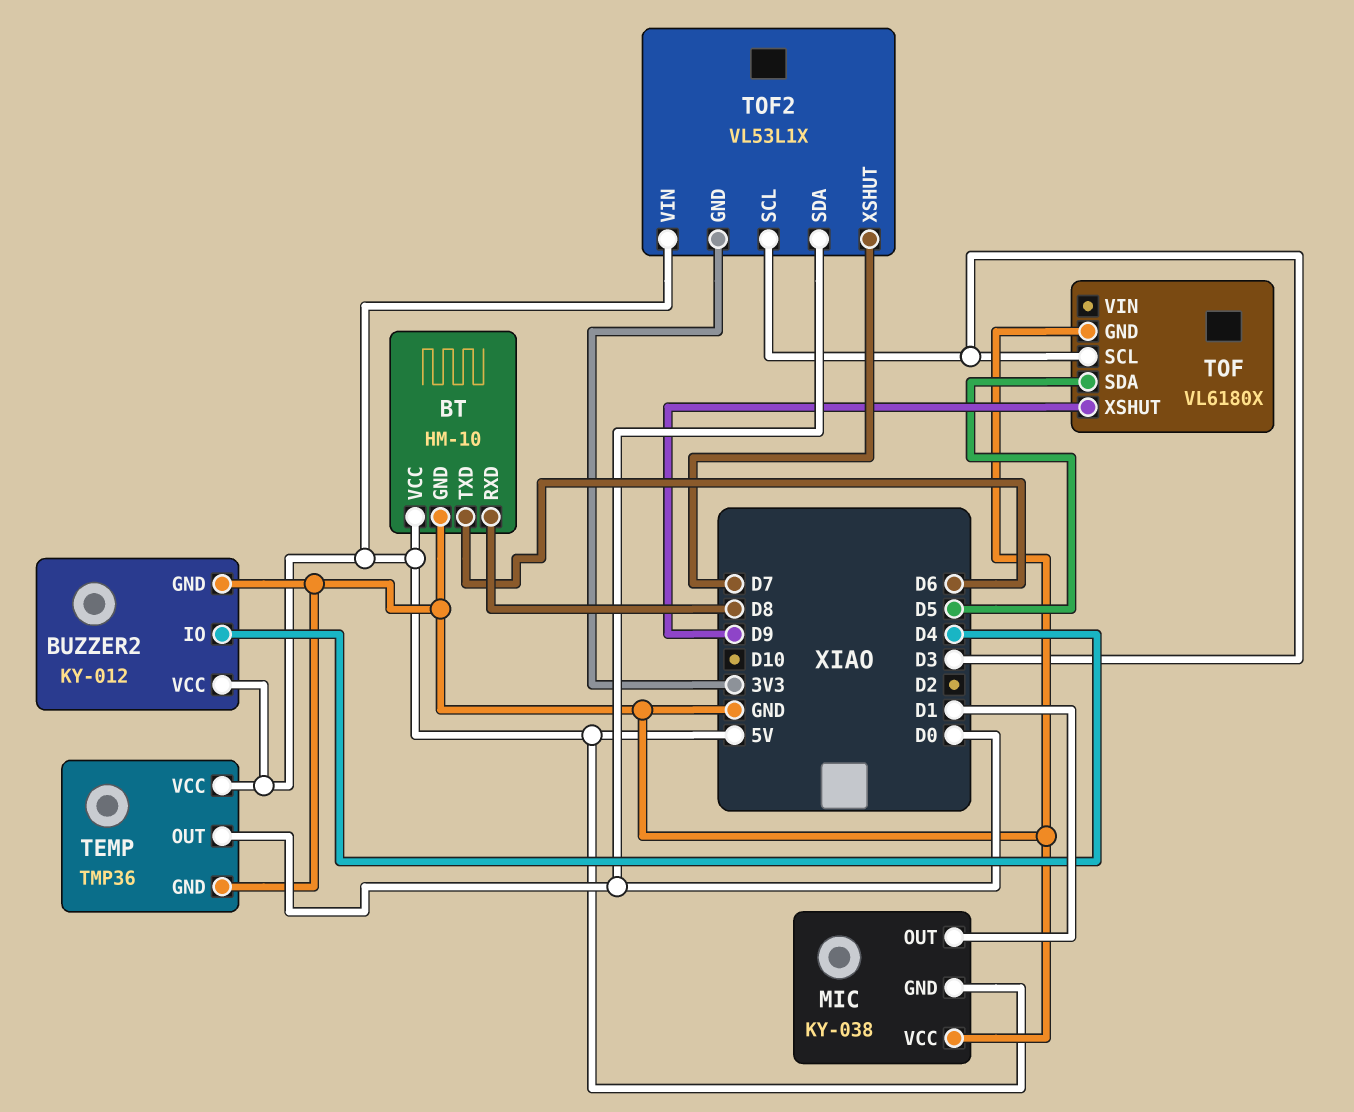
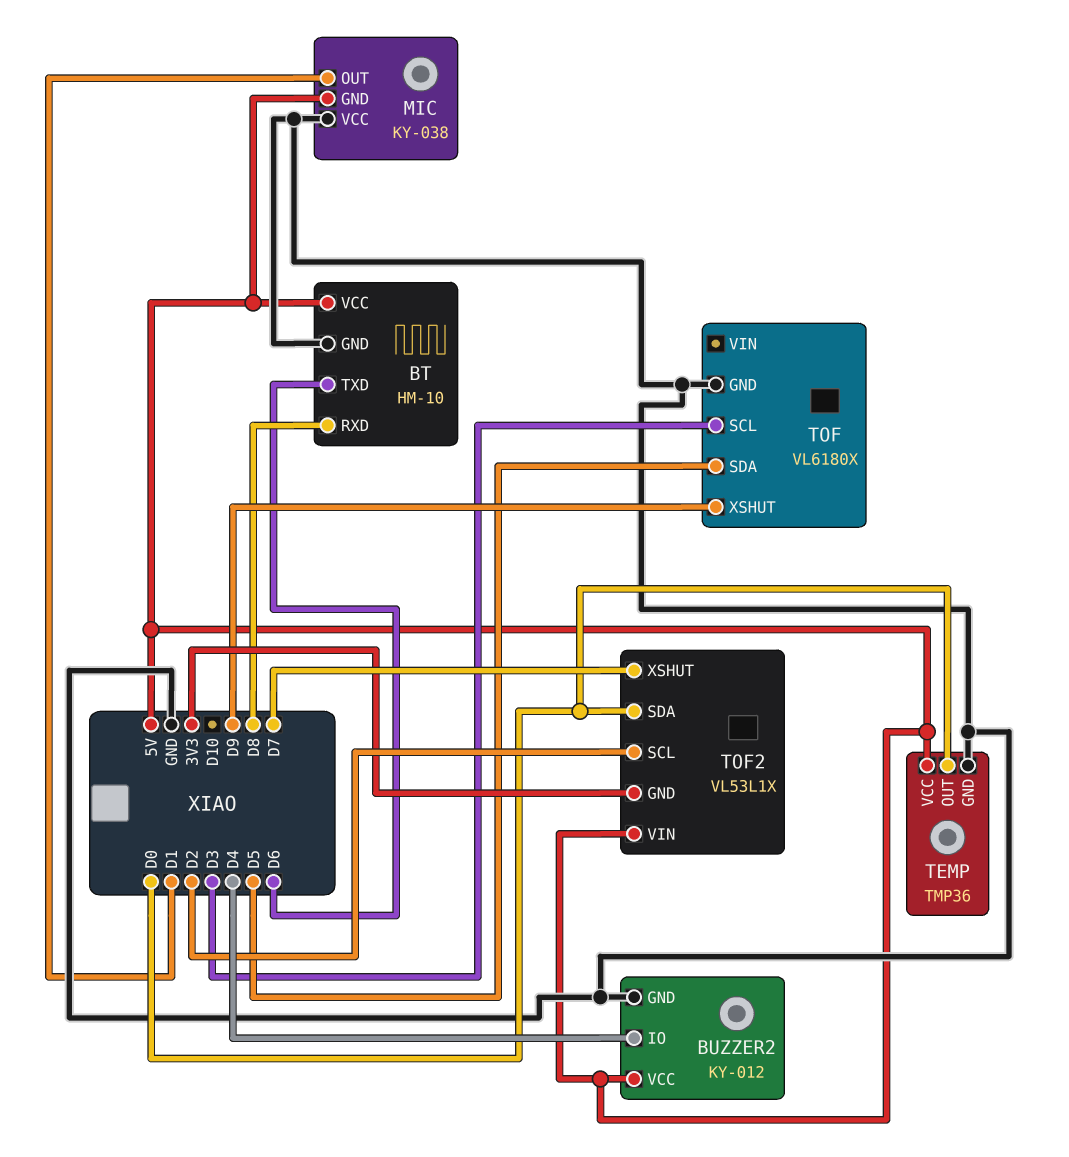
TOF2 pin SCL: D3 -> D2

